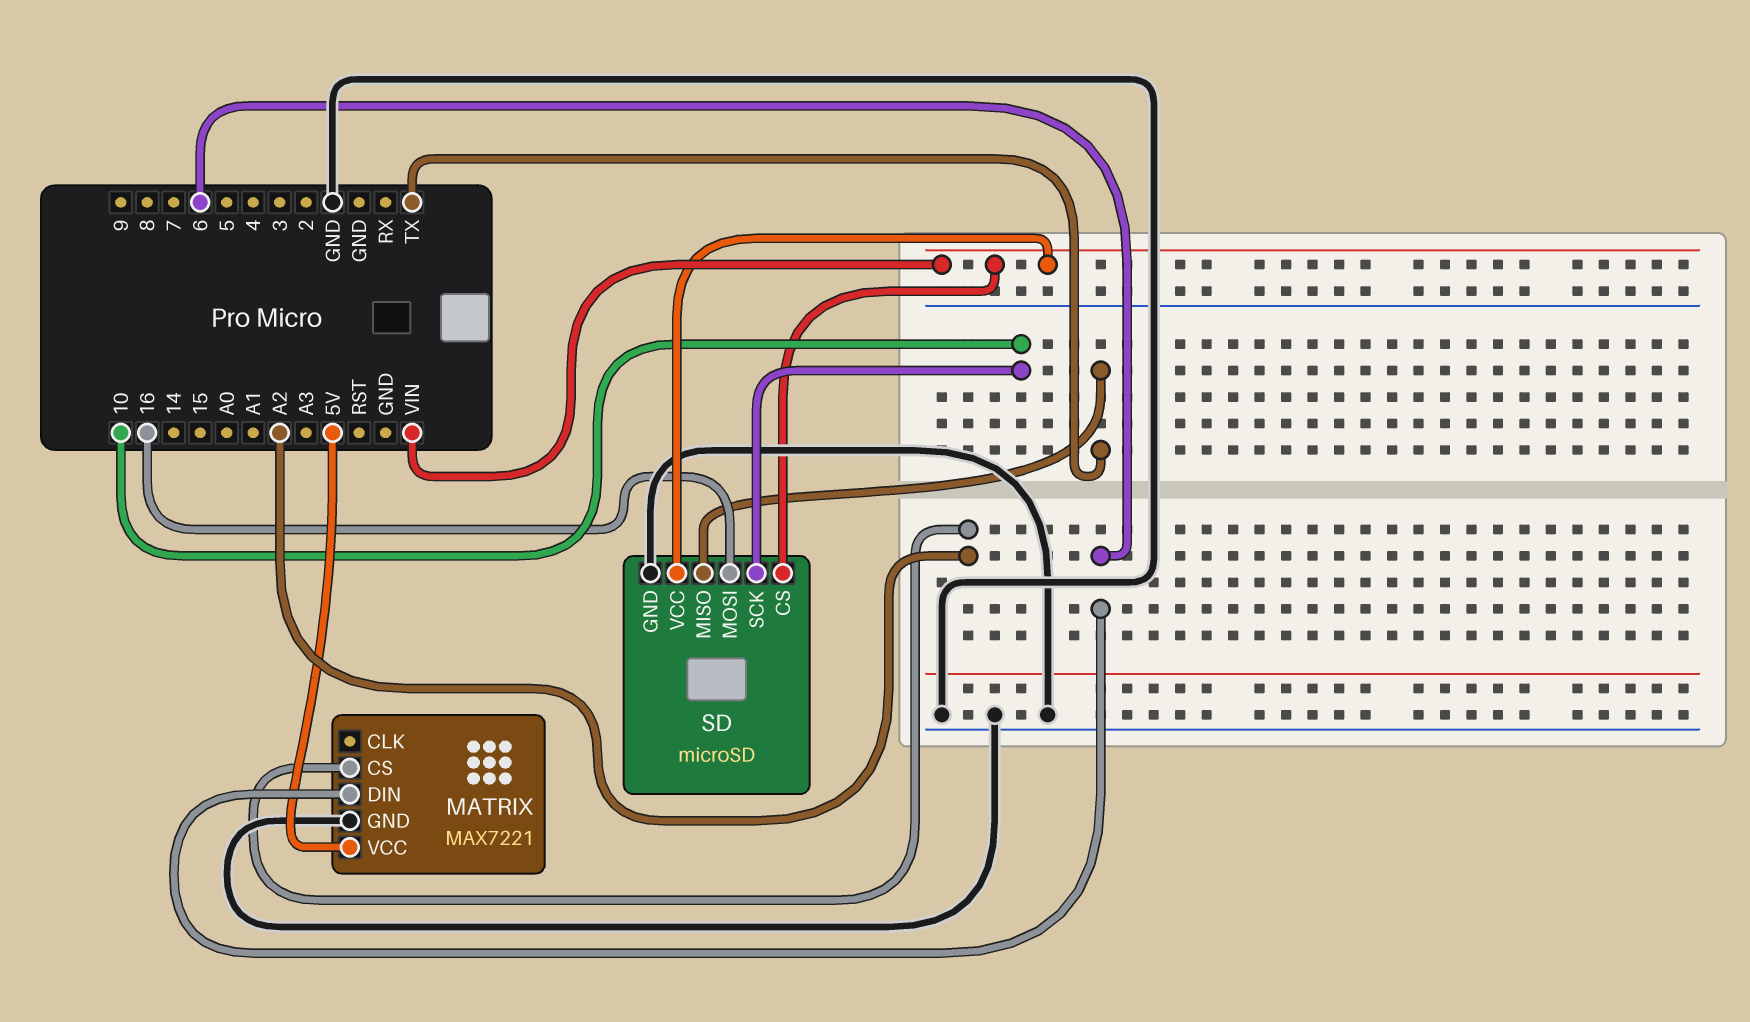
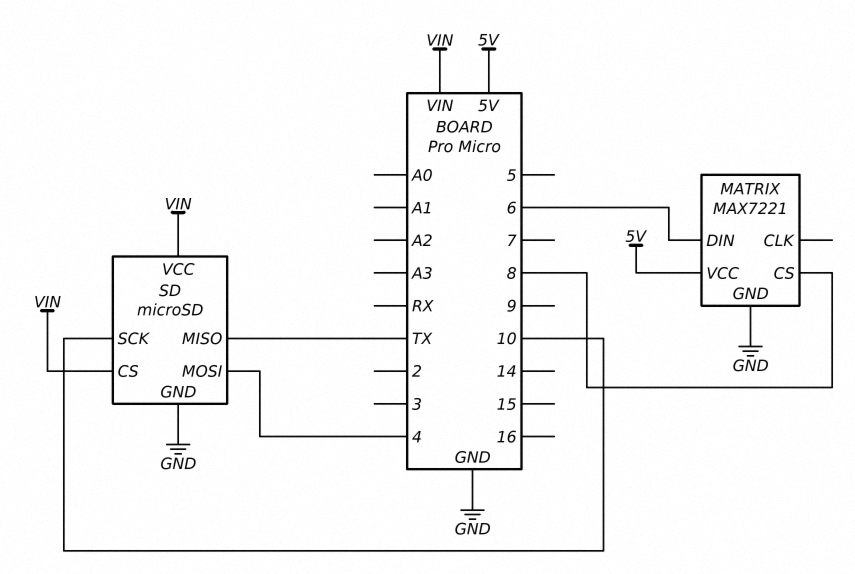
MATRIX pin CS: A2 -> 8
SD pin MOSI: 16 -> 4

